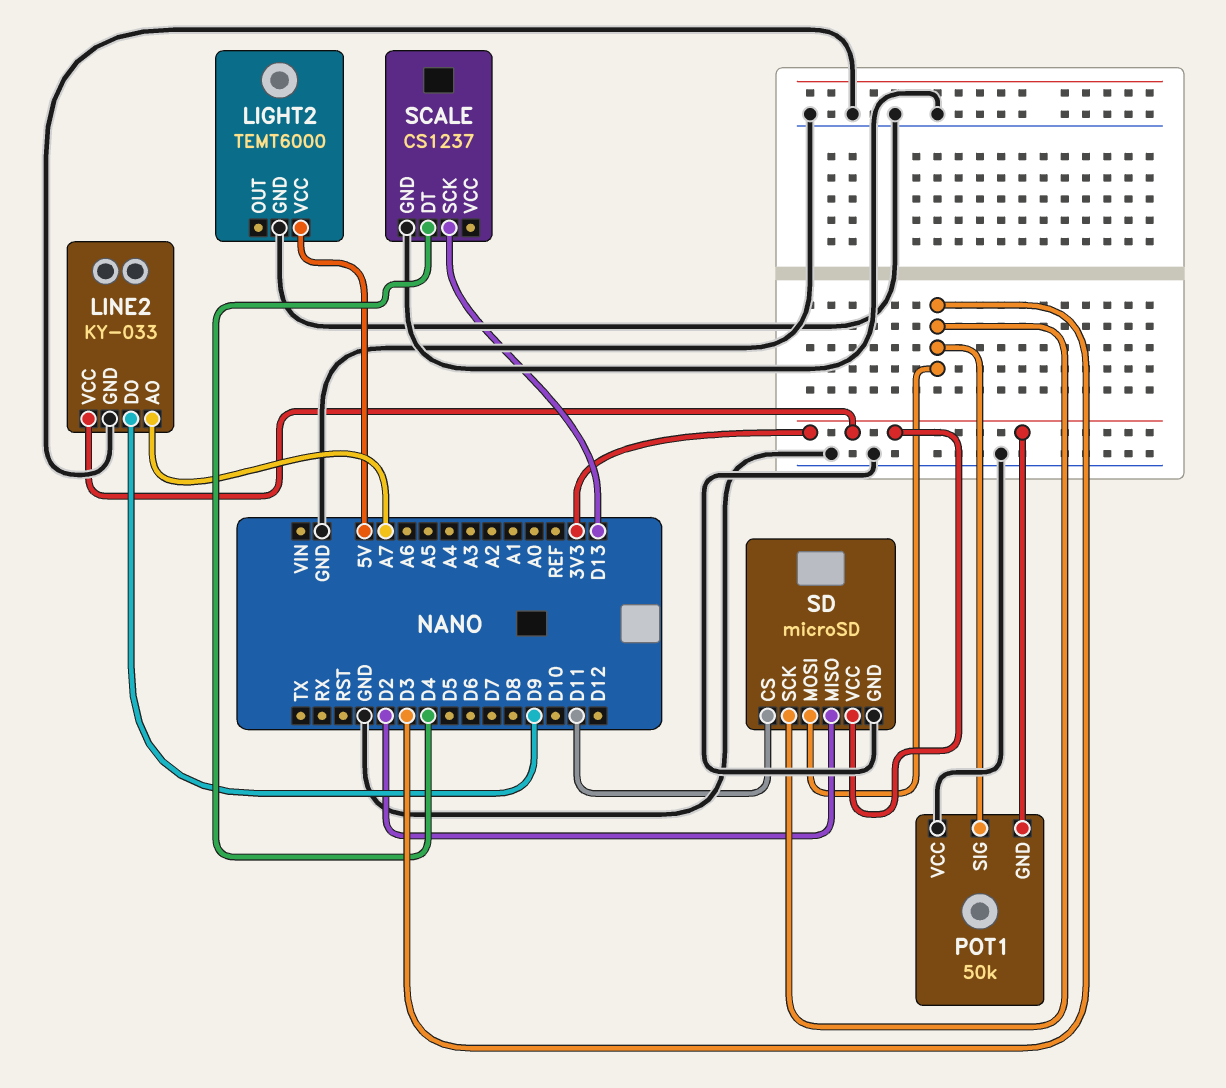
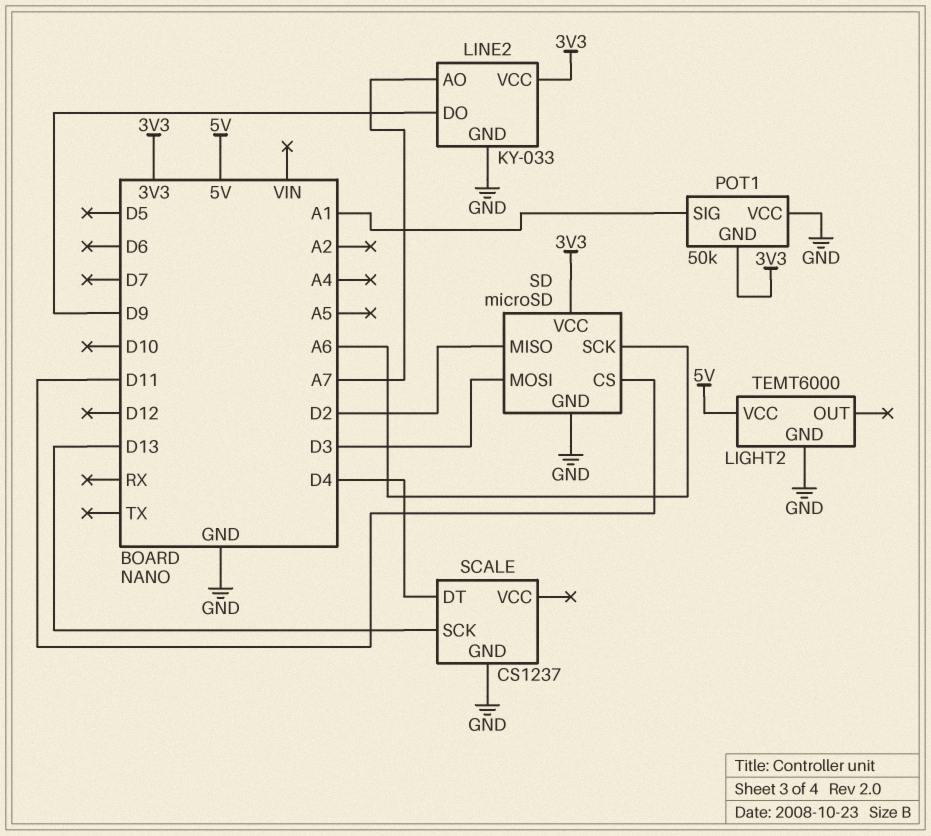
POT1 pin SIG: D3 -> A1
SD pin SCK: D3 -> A6

